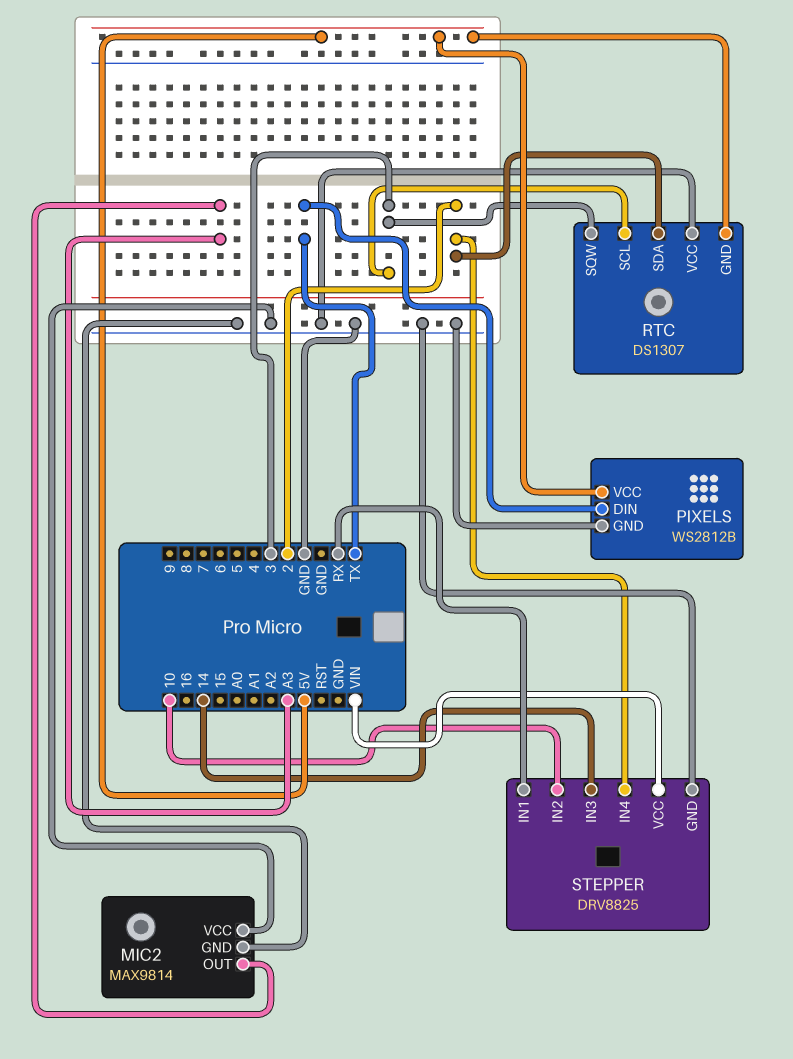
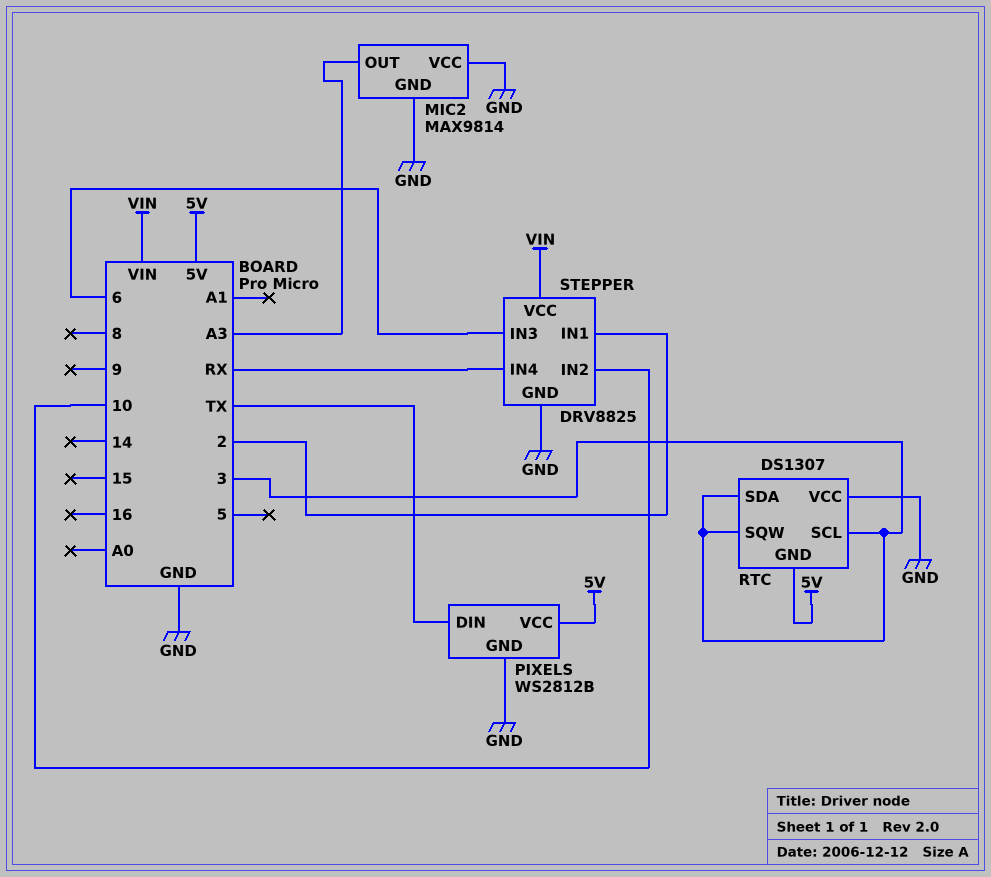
RTC pin SDA: 2 -> 3
STEPPER pin IN1: RX -> 2
STEPPER pin IN3: 14 -> 6
STEPPER pin IN4: 2 -> RX

